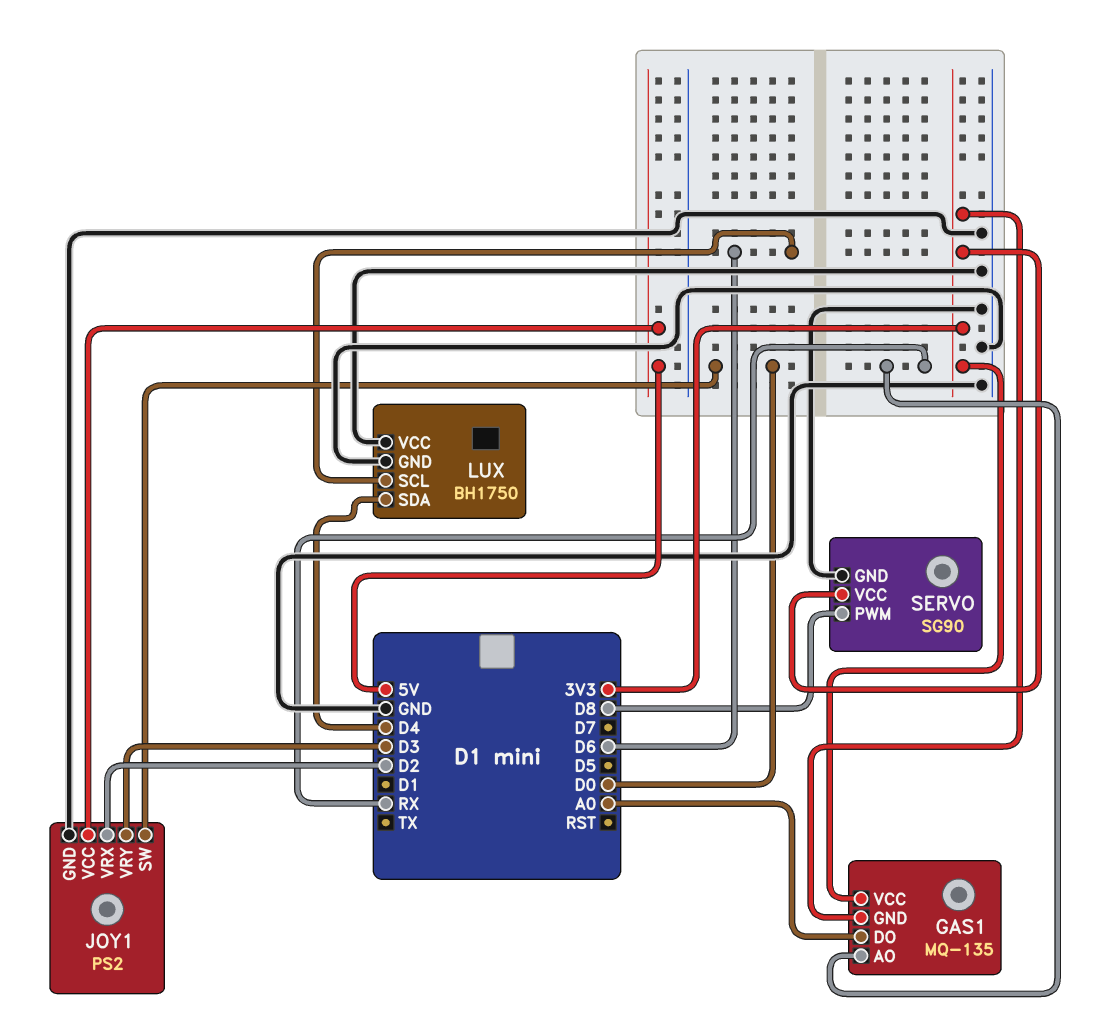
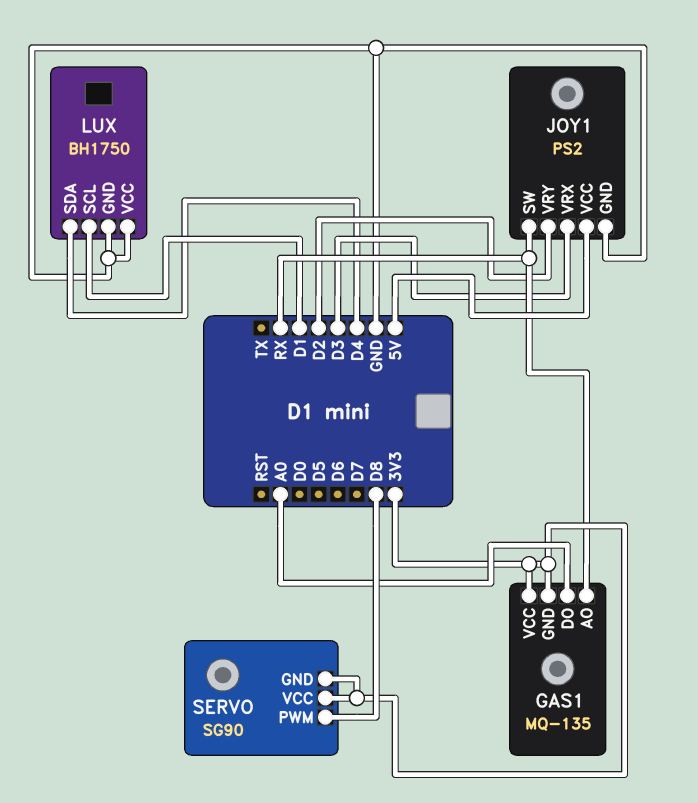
JOY1 pin SW: D0 -> RX
JOY1 pin VRX: D2 -> D3
JOY1 pin VRY: D3 -> D2
LUX pin SCL: D6 -> D1
SERVO pin GND: GND -> 3V3

